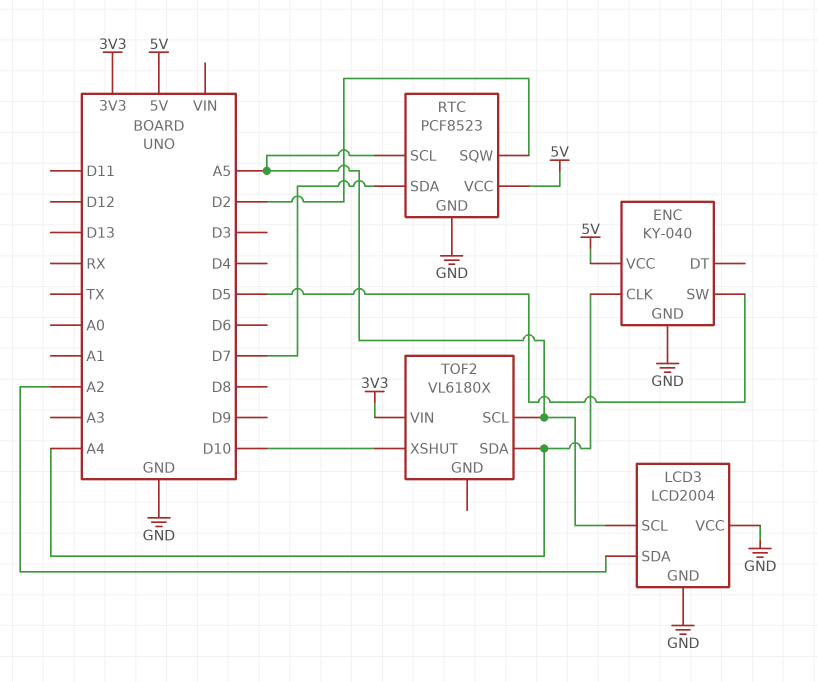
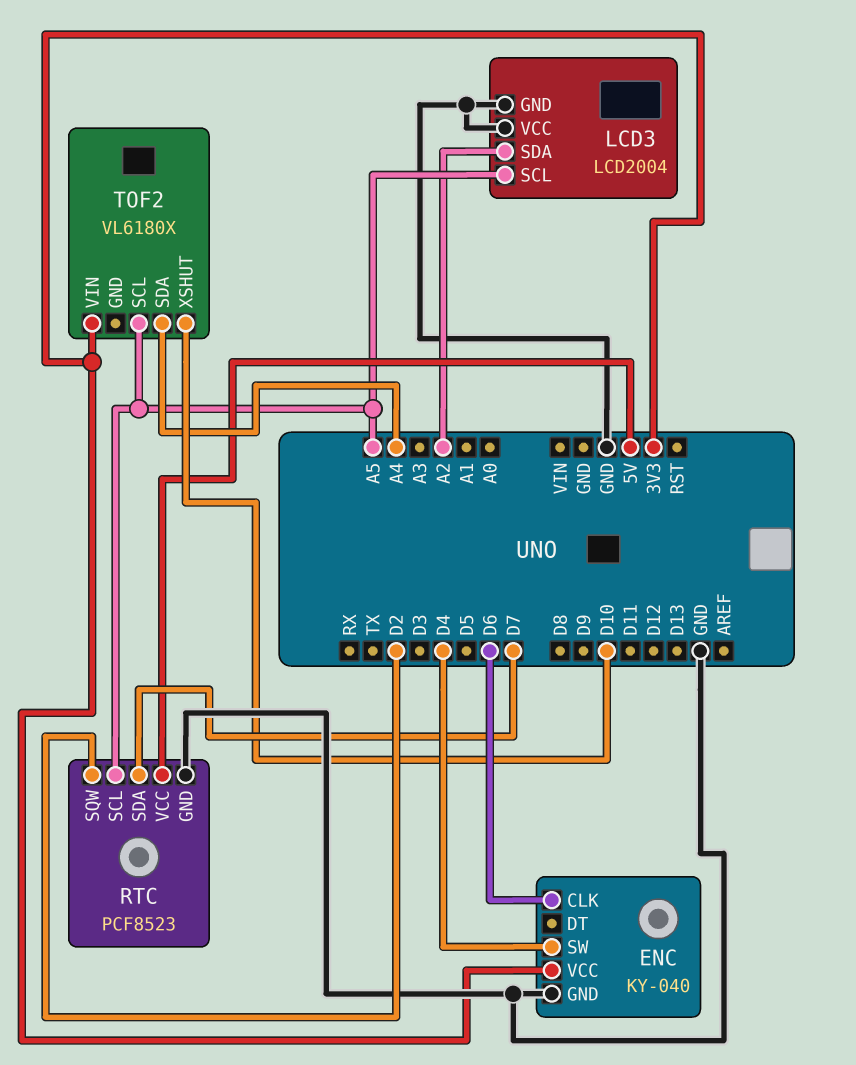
ENC pin CLK: A4 -> D6
ENC pin SW: D5 -> D4
ENC pin VCC: 5V -> 3V3

